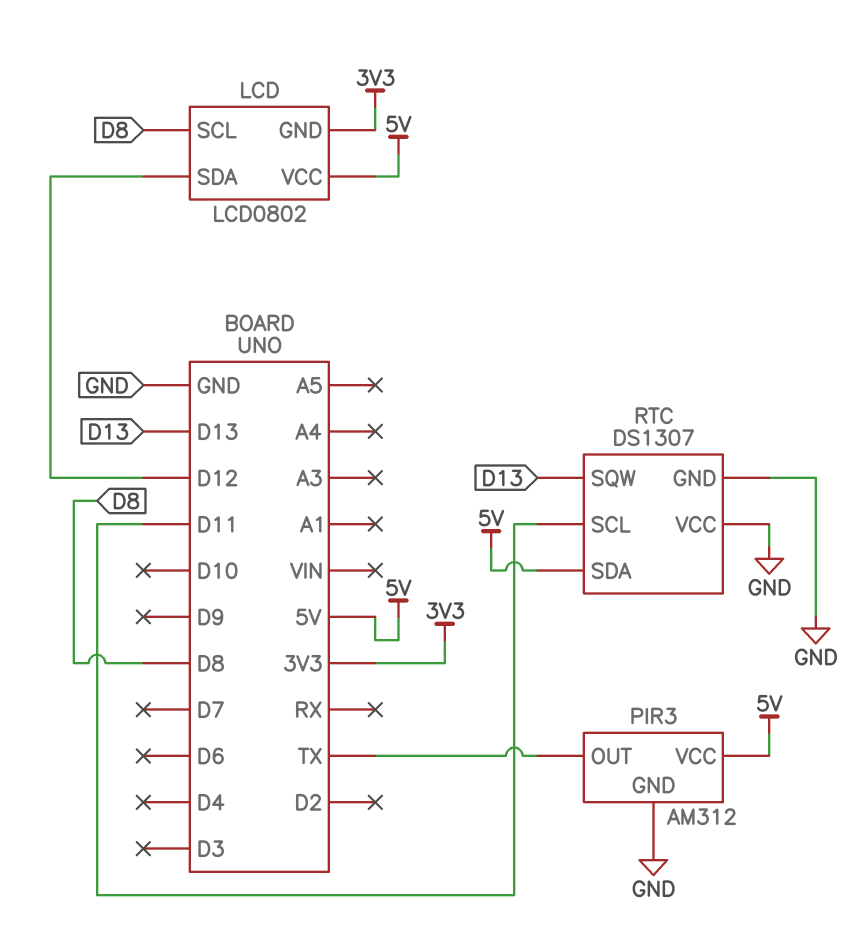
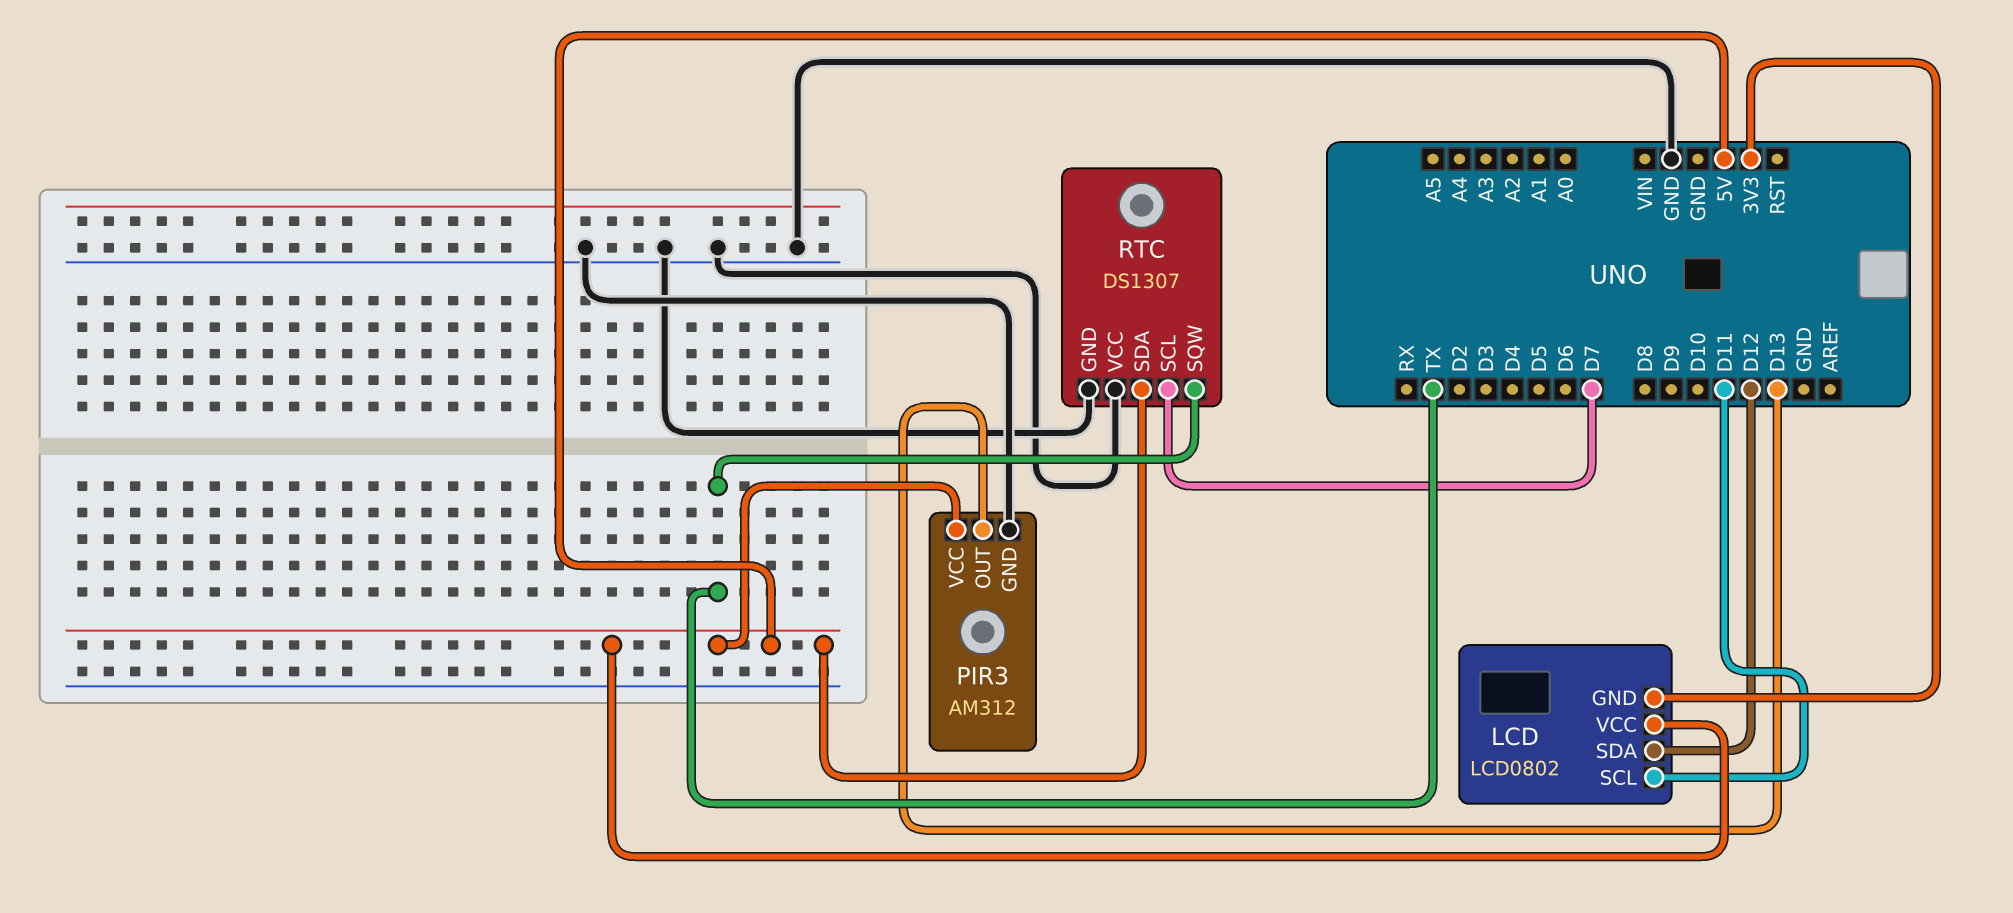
LCD pin SCL: D8 -> D11
PIR3 pin OUT: TX -> D13
RTC pin SCL: D11 -> D7
RTC pin SQW: D13 -> TX

